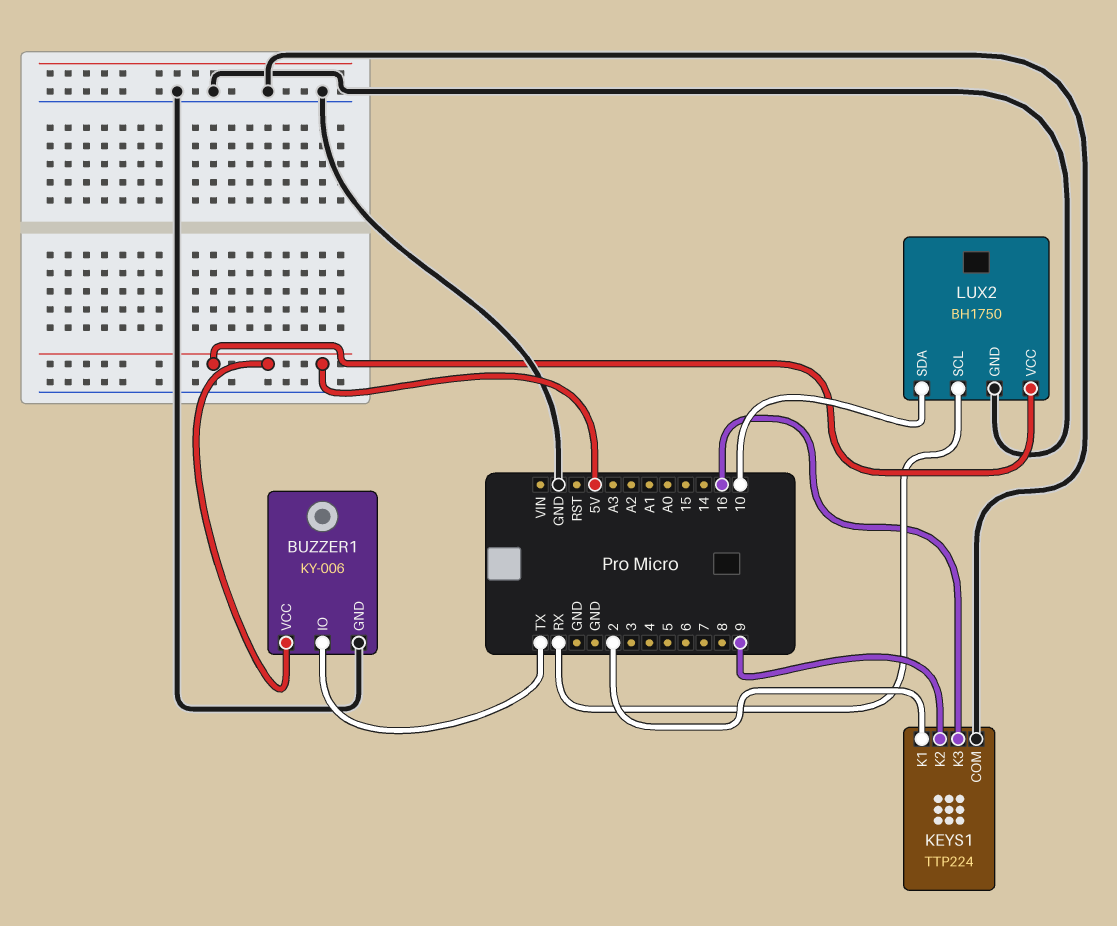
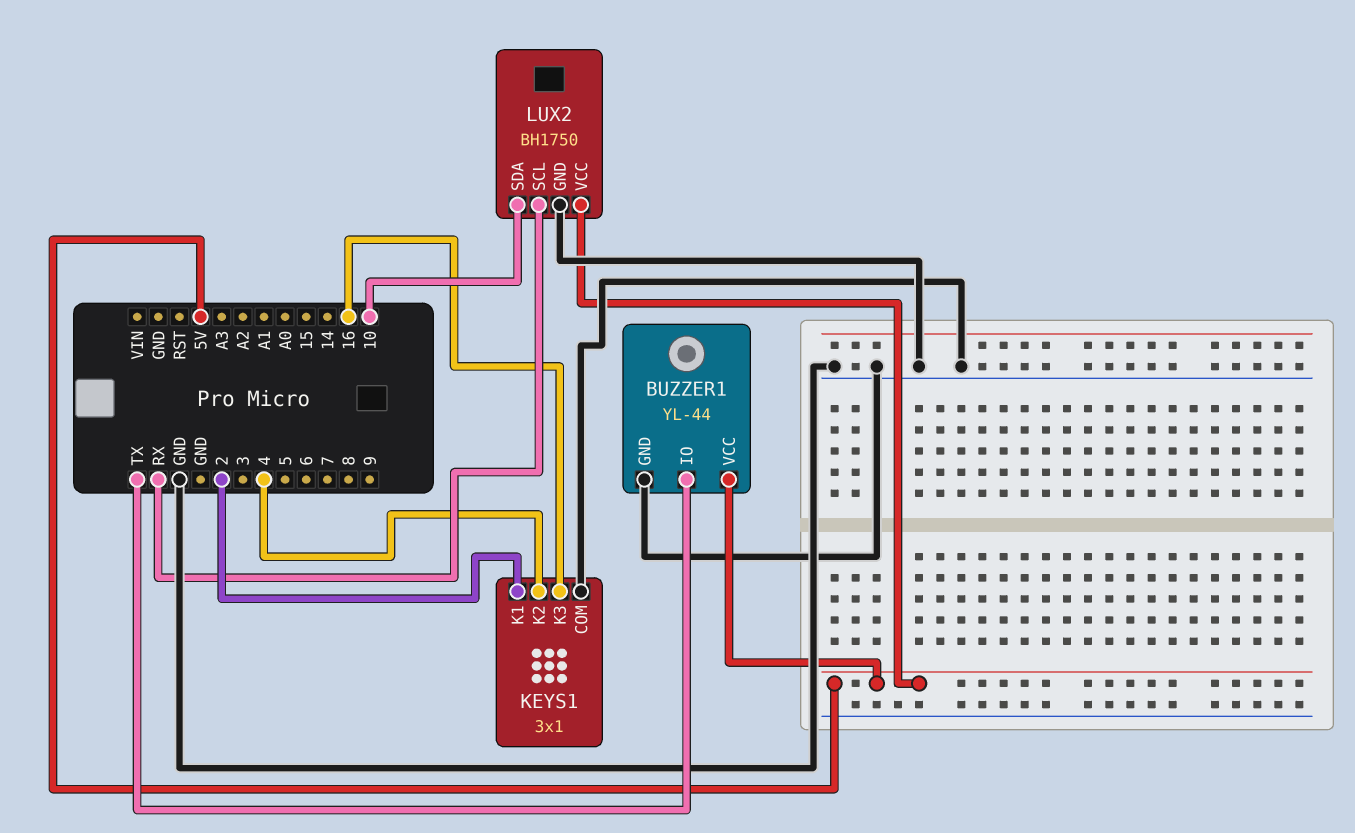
BUZZER1: KY-006 -> YL-44
KEYS1: TTP224 -> 3x1
KEYS1 pin K2: 9 -> 4

